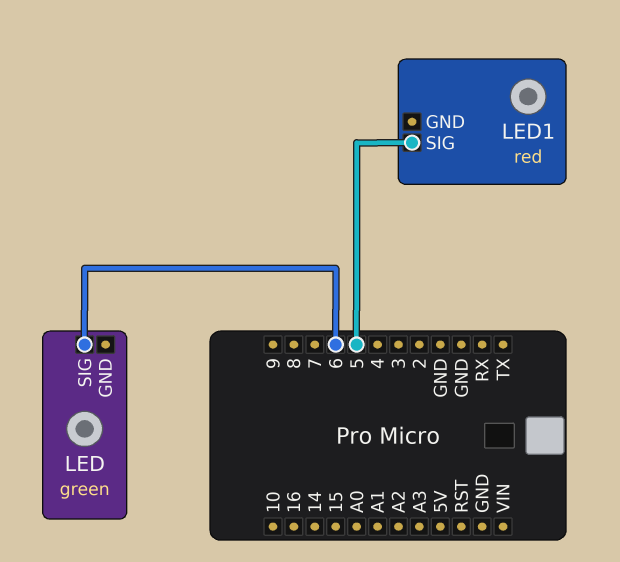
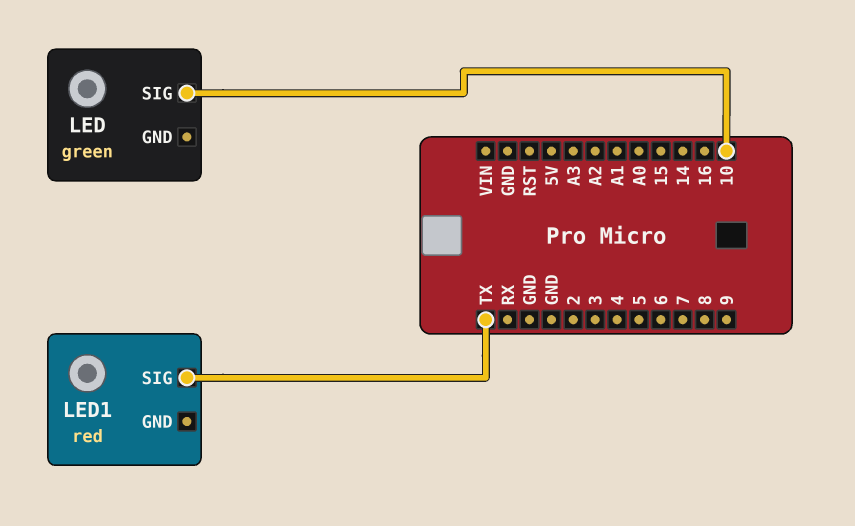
LED pin SIG: 6 -> 10
LED1 pin SIG: 5 -> TX

